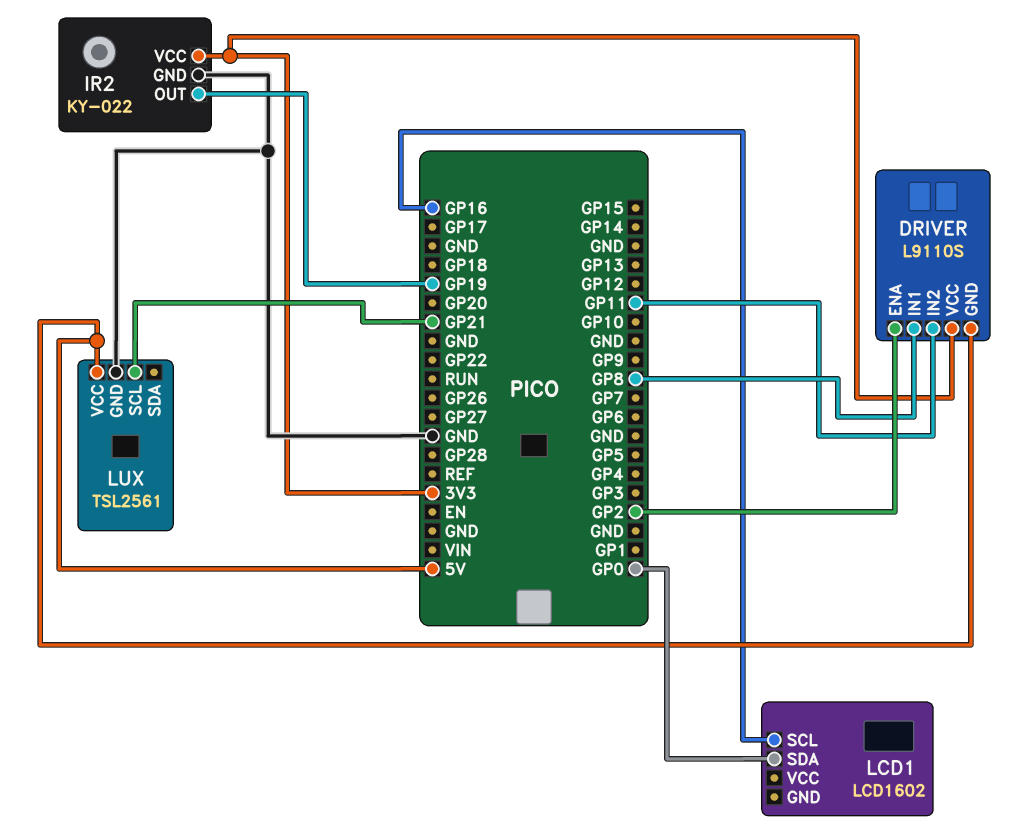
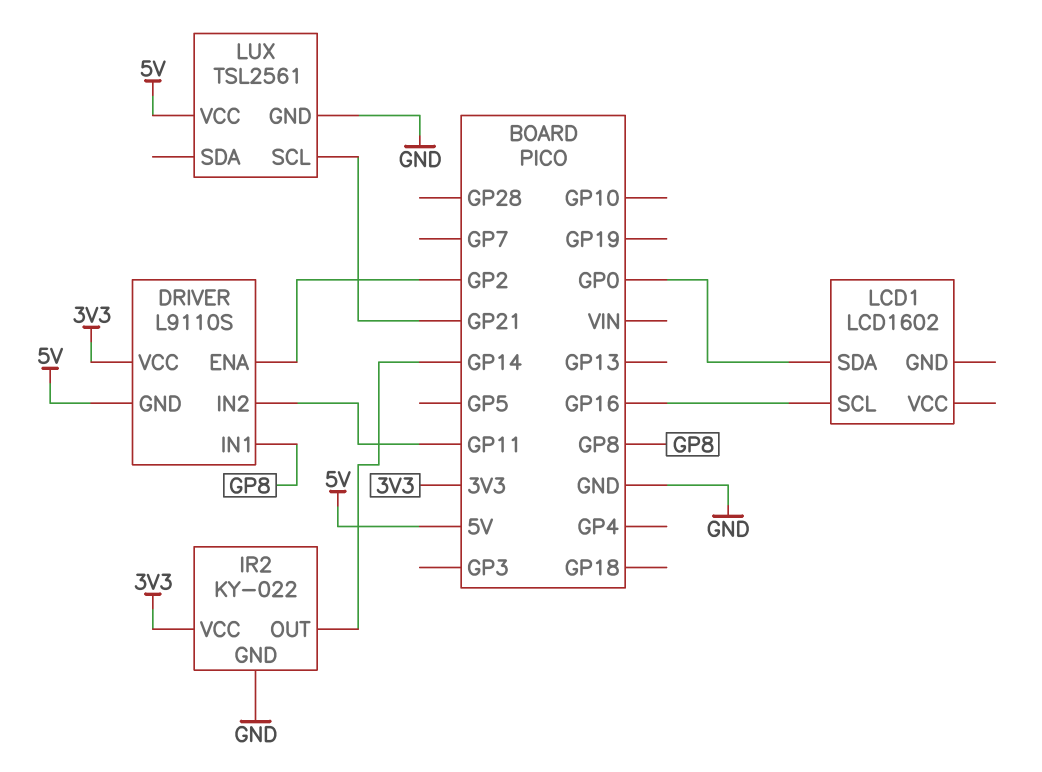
IR2 pin OUT: GP19 -> GP14

